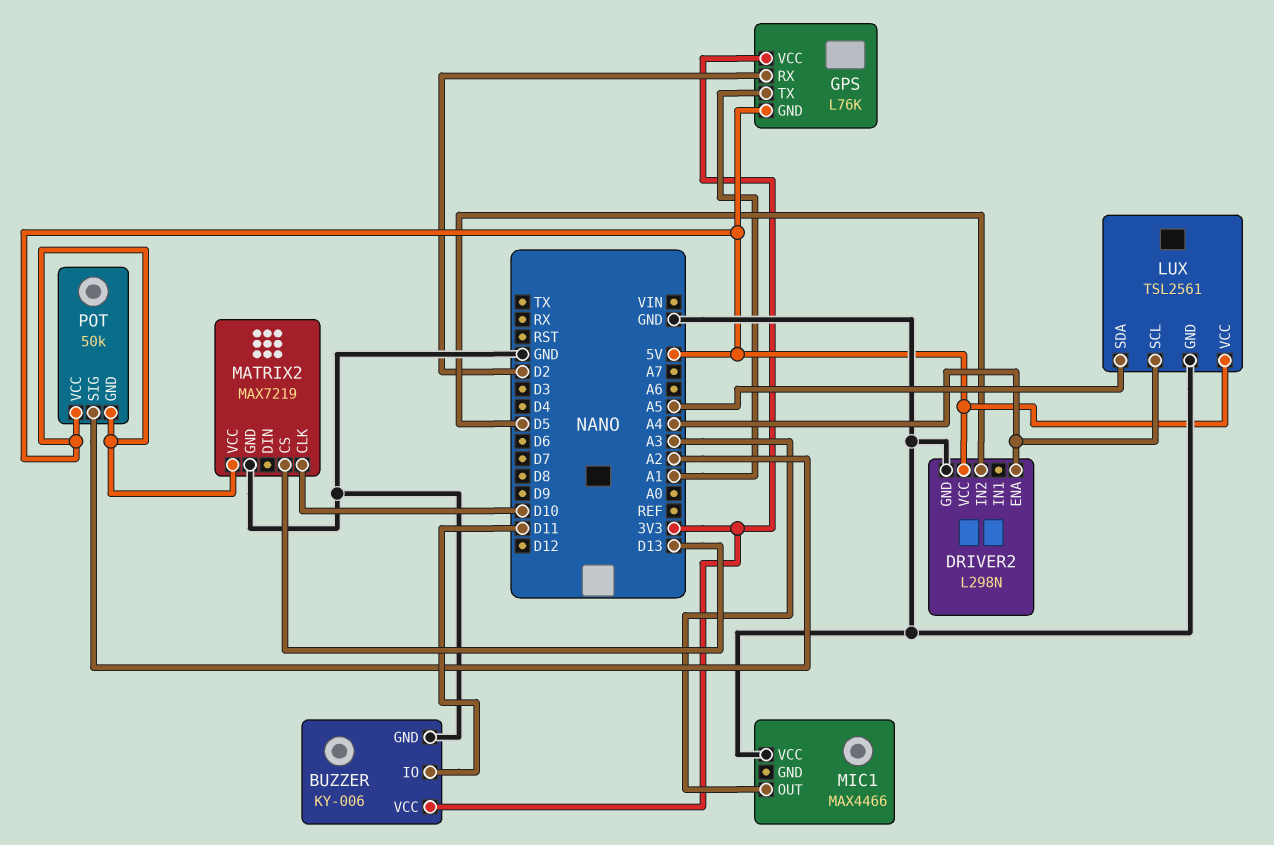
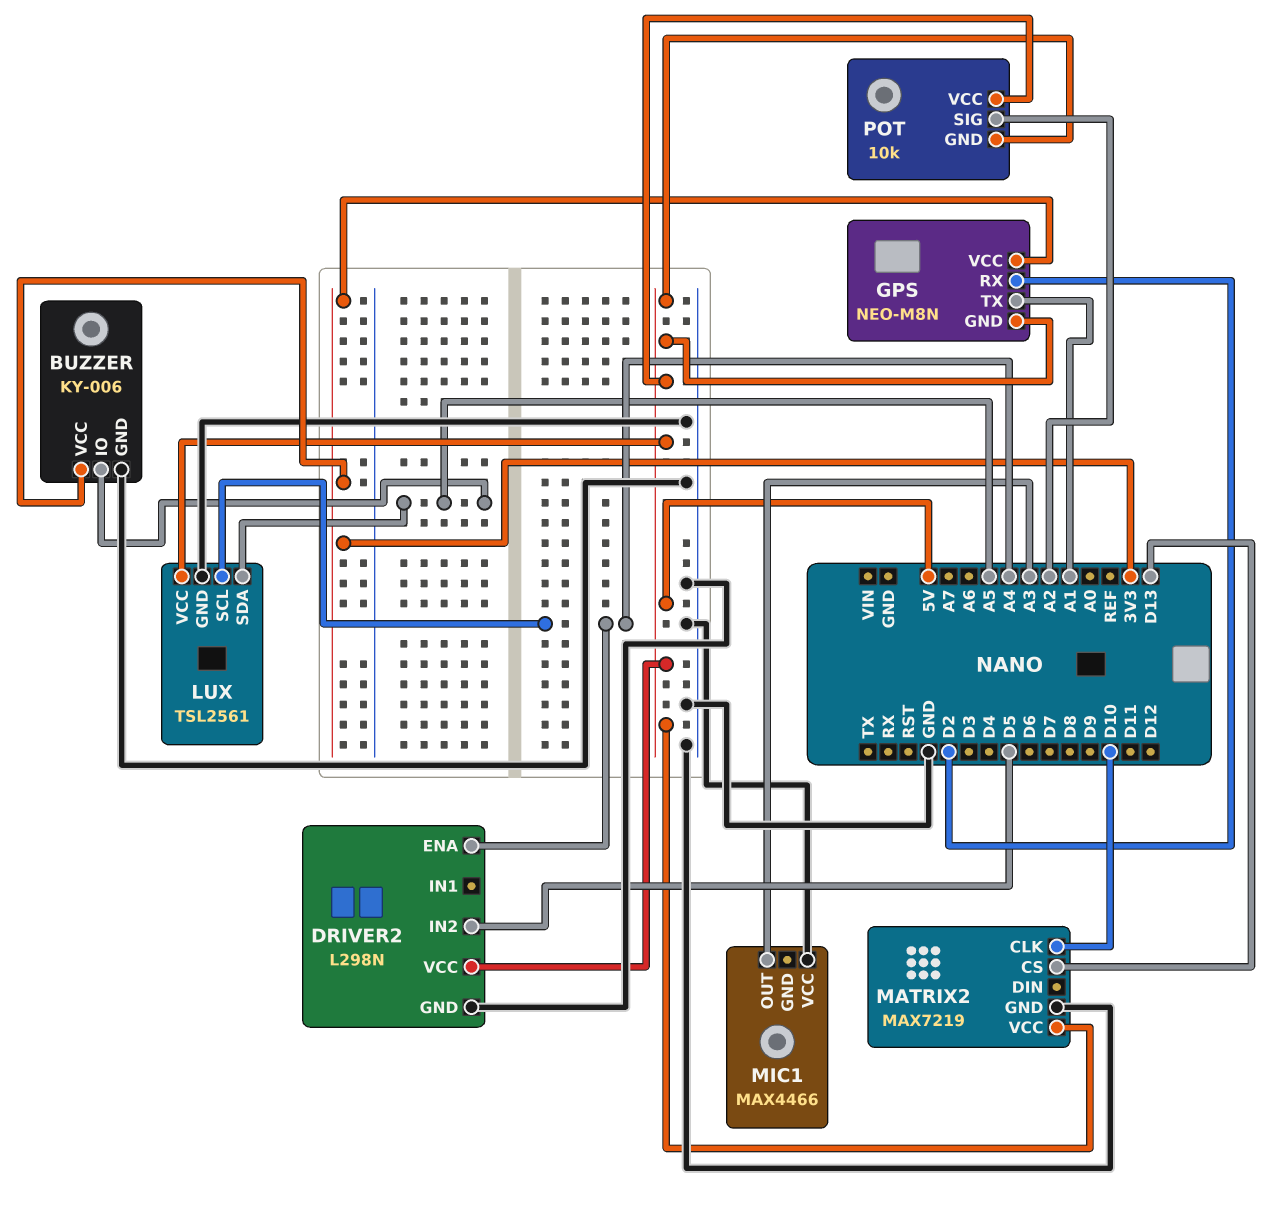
BUZZER pin IO: D11 -> A5
GPS: L76K -> NEO-M8N
POT: 50k -> 10k

